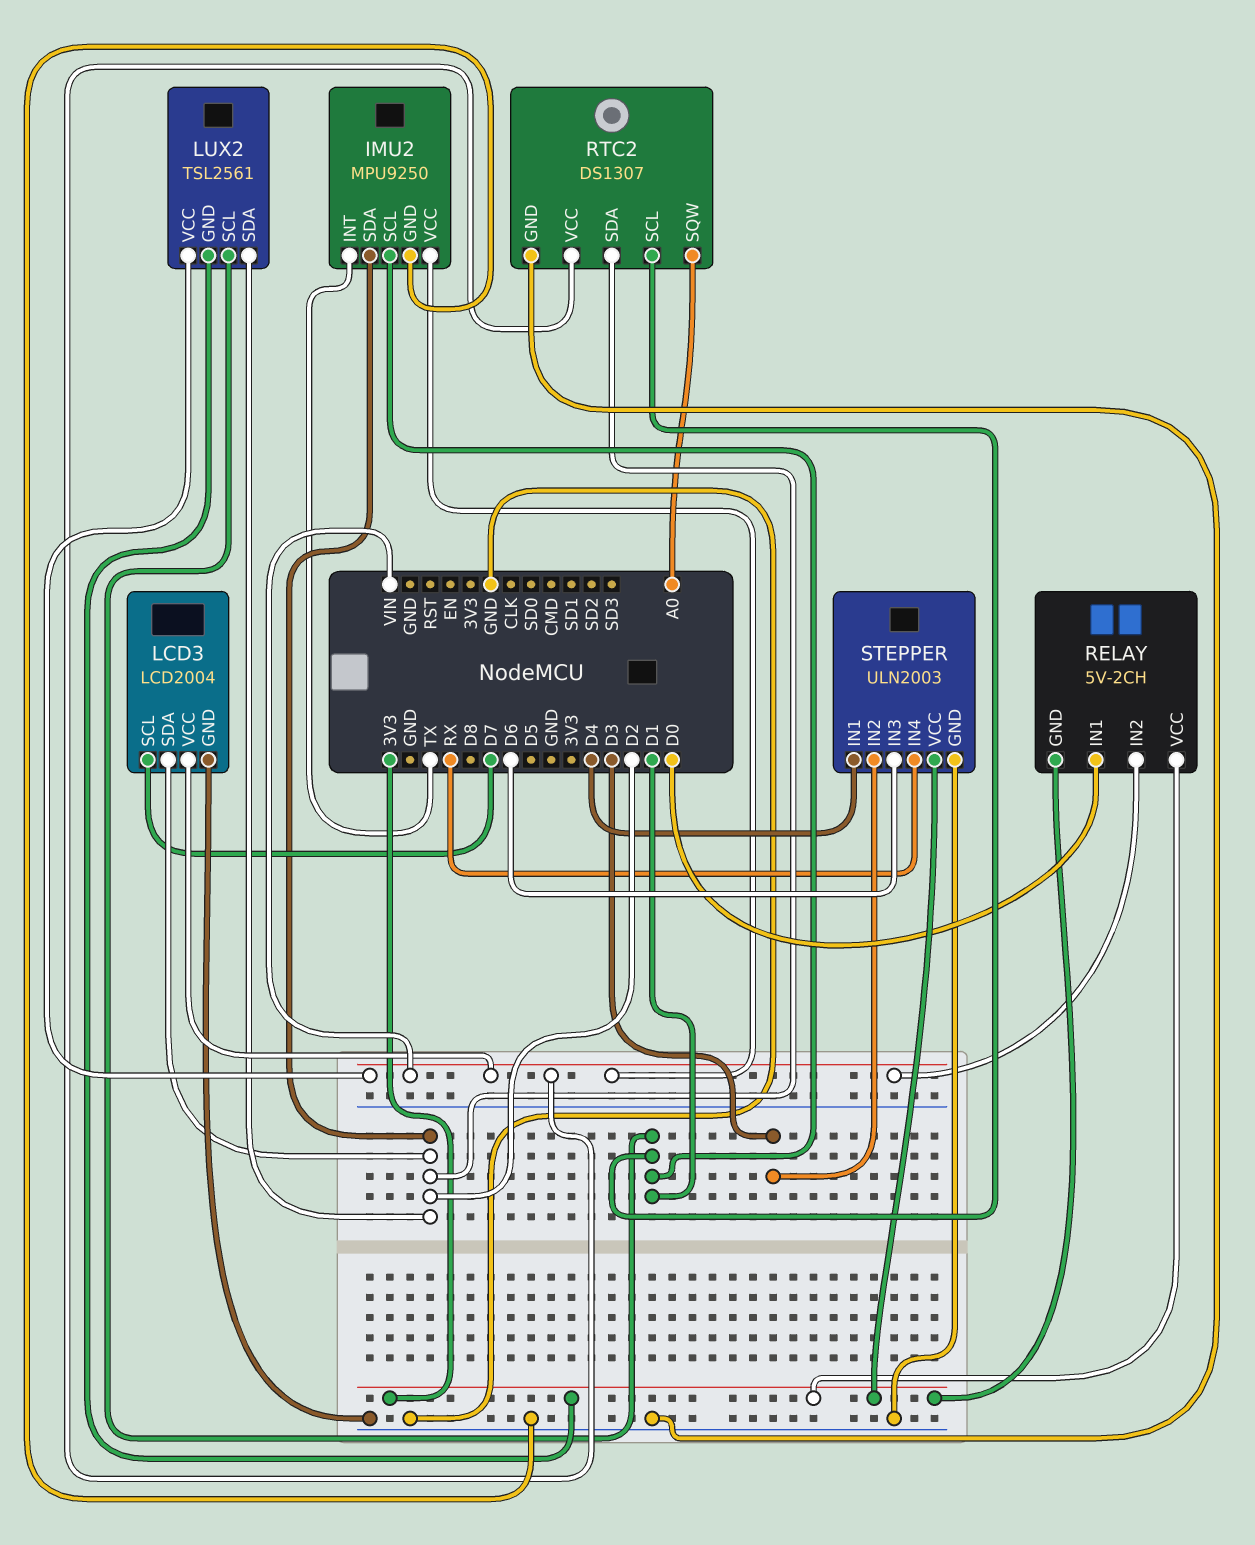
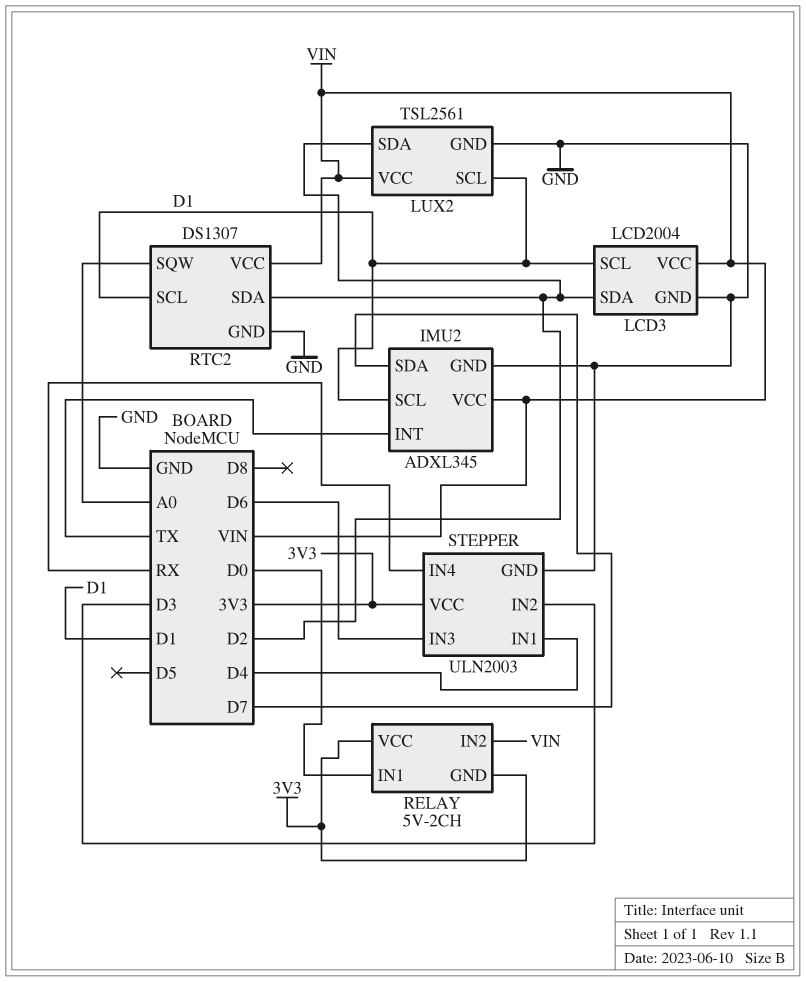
IMU2: MPU9250 -> ADXL345
IMU2 pin SDA: D2 -> D7
LCD3 pin SCL: D7 -> D1
LUX2 pin GND: 3V3 -> GND

